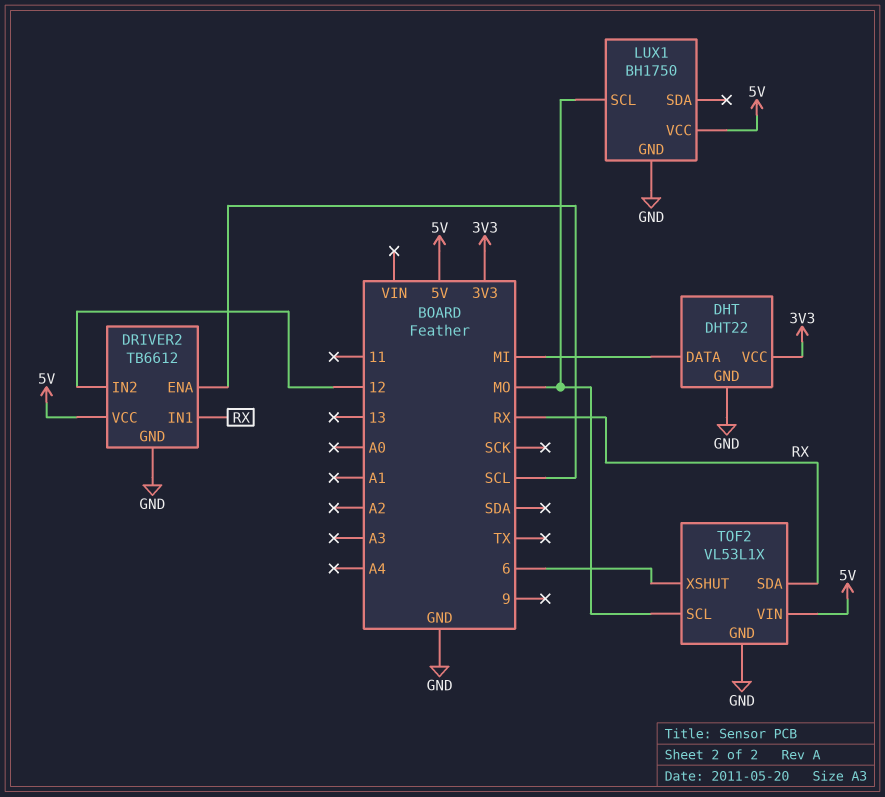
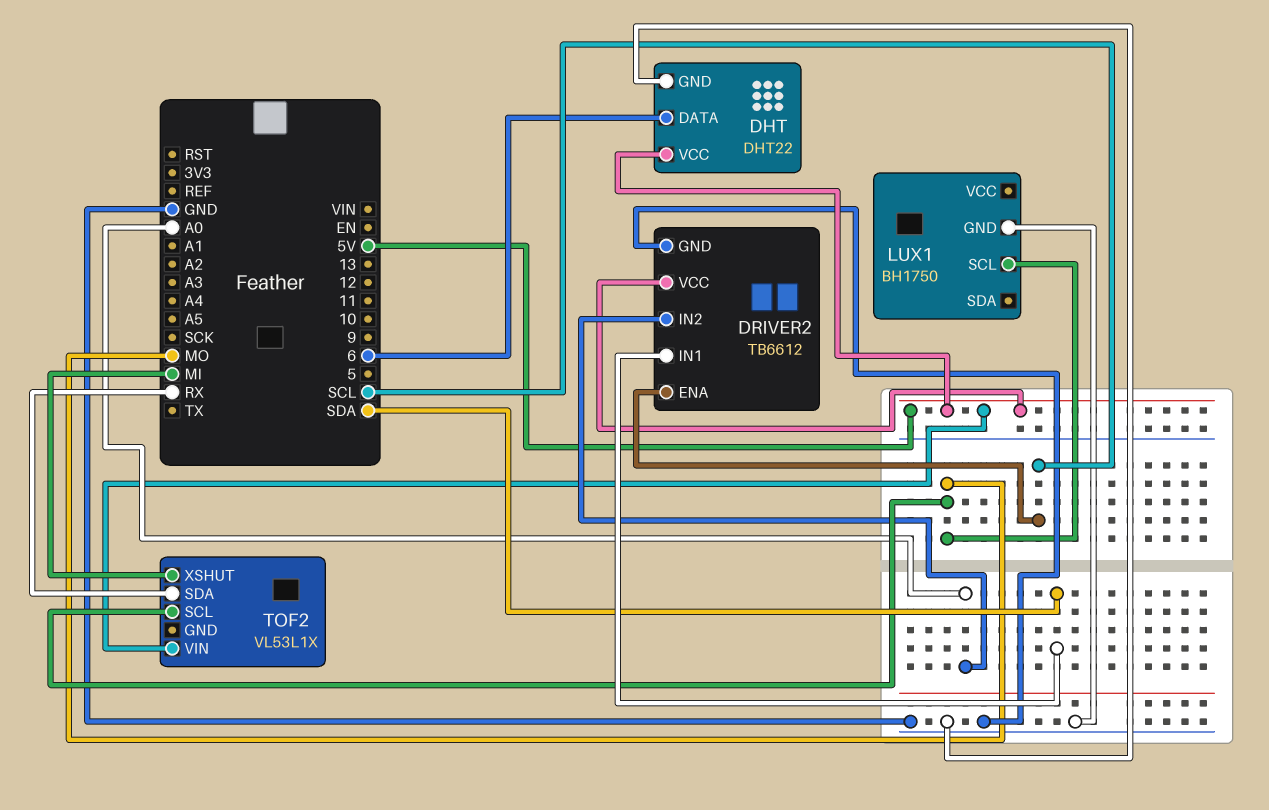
DHT pin DATA: MI -> 6
DHT pin VCC: 3V3 -> 5V
DRIVER2 pin IN1: RX -> SDA
DRIVER2 pin IN2: 12 -> A0
LUX1 pin VCC: 5V -> none
TOF2 pin GND: GND -> none
TOF2 pin XSHUT: 6 -> MI

